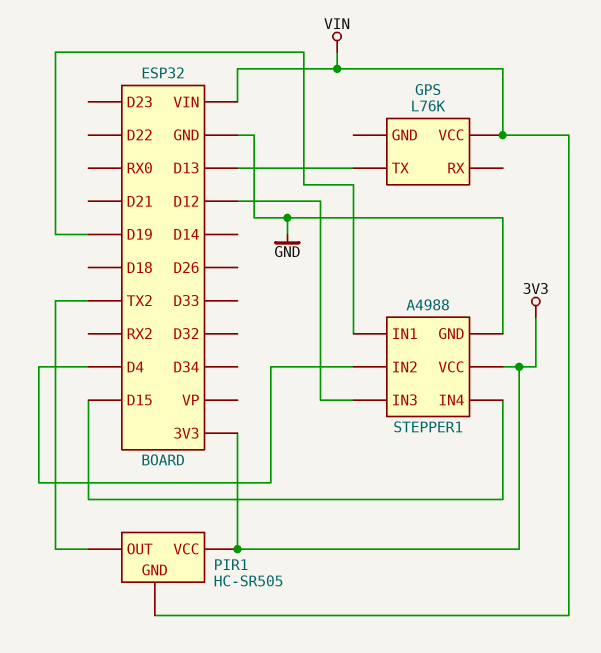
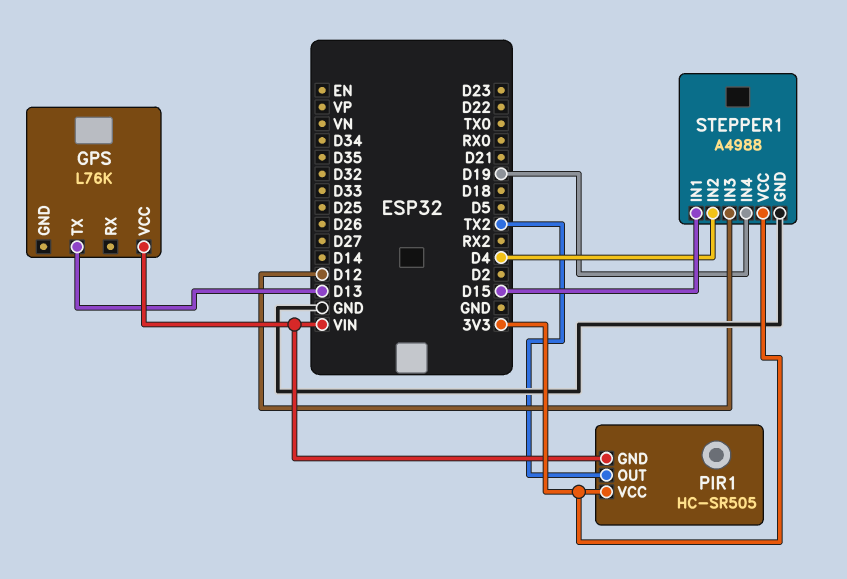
STEPPER1 pin IN1: D19 -> D15
STEPPER1 pin IN4: D15 -> D19

